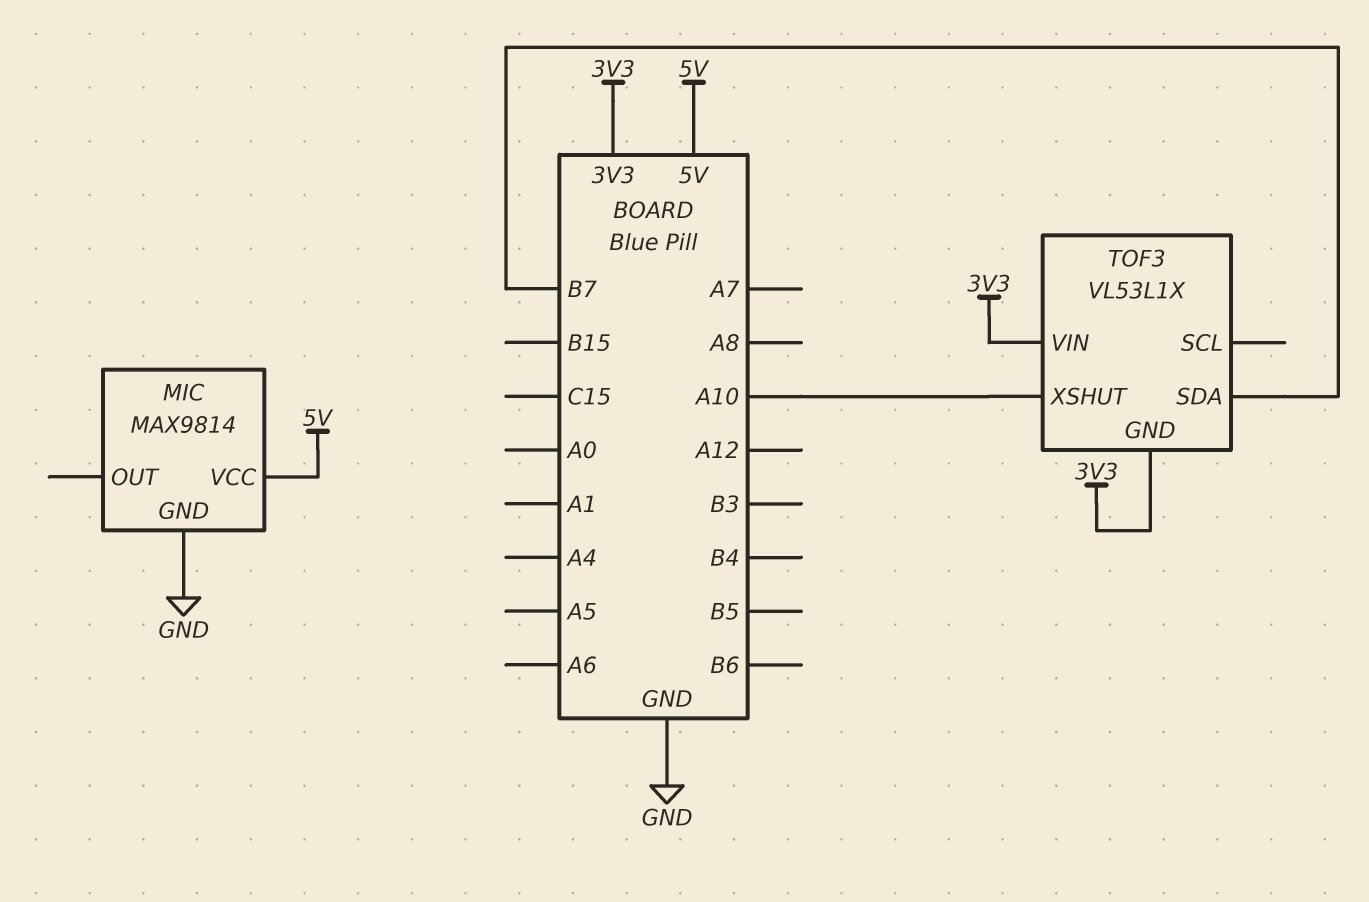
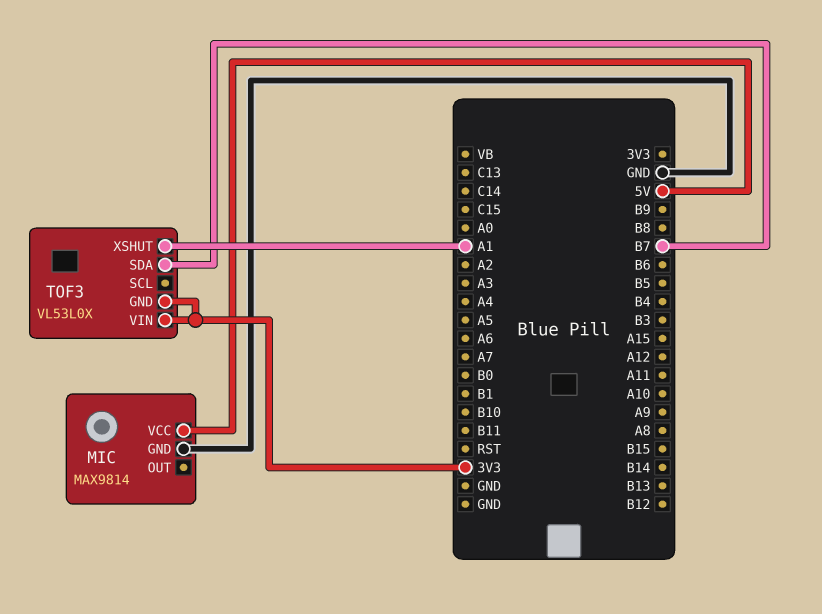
TOF3: VL53L1X -> VL53L0X
TOF3 pin XSHUT: A10 -> A1

